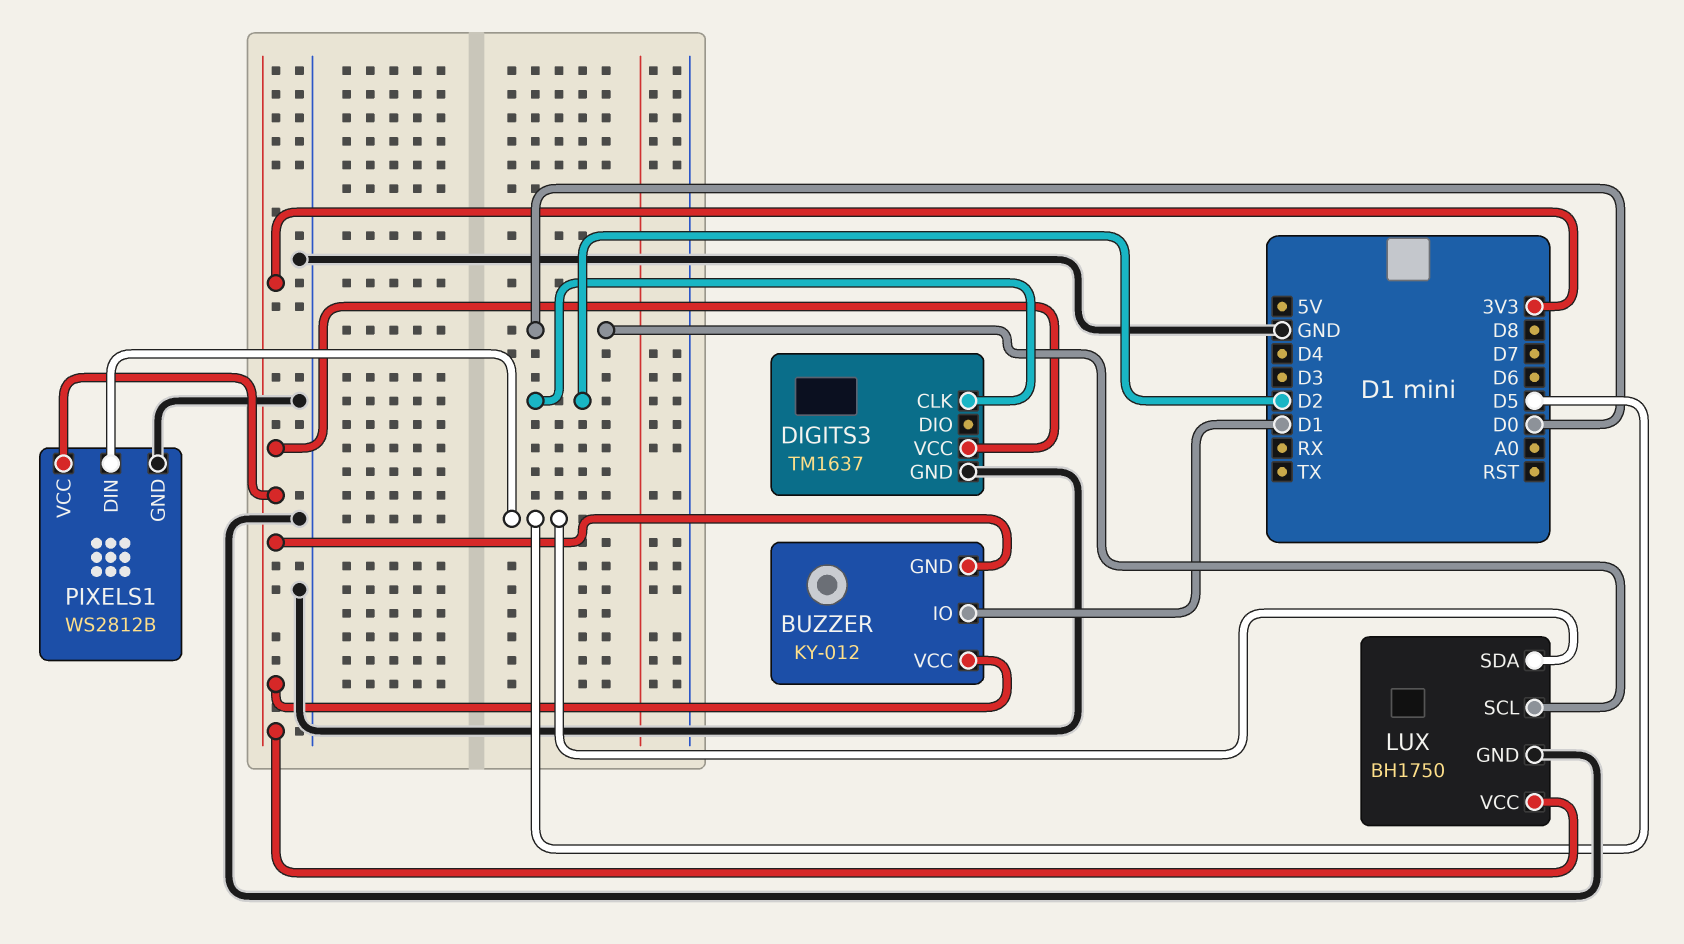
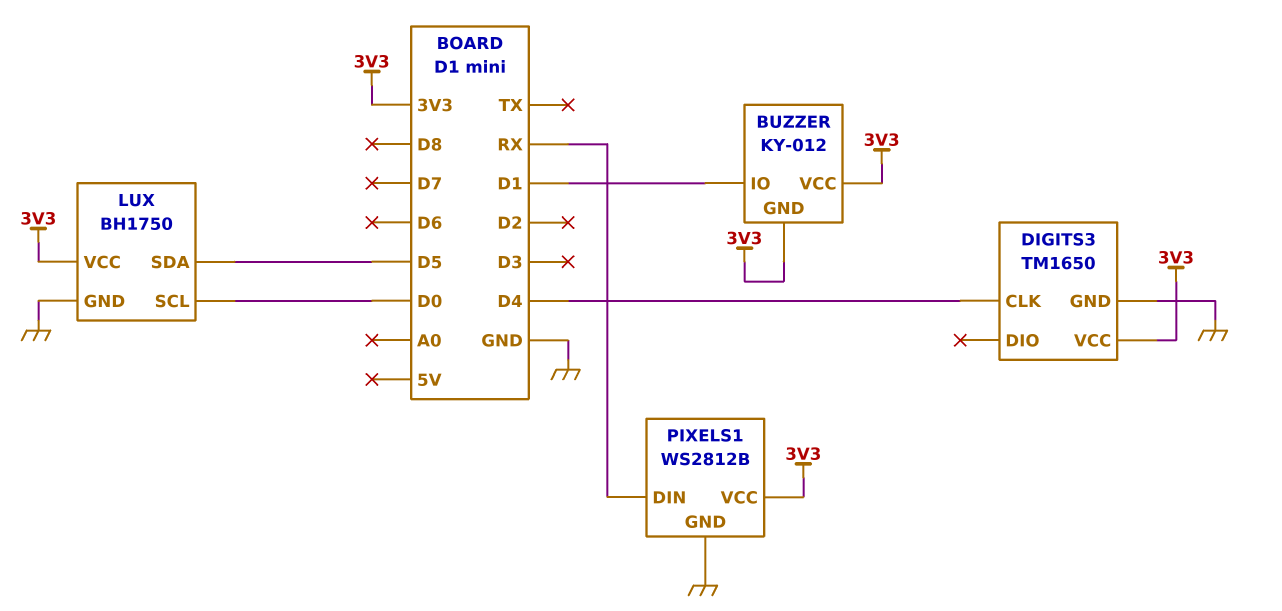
DIGITS3: TM1637 -> TM1650
DIGITS3 pin CLK: D2 -> D4
PIXELS1 pin DIN: D5 -> RX

